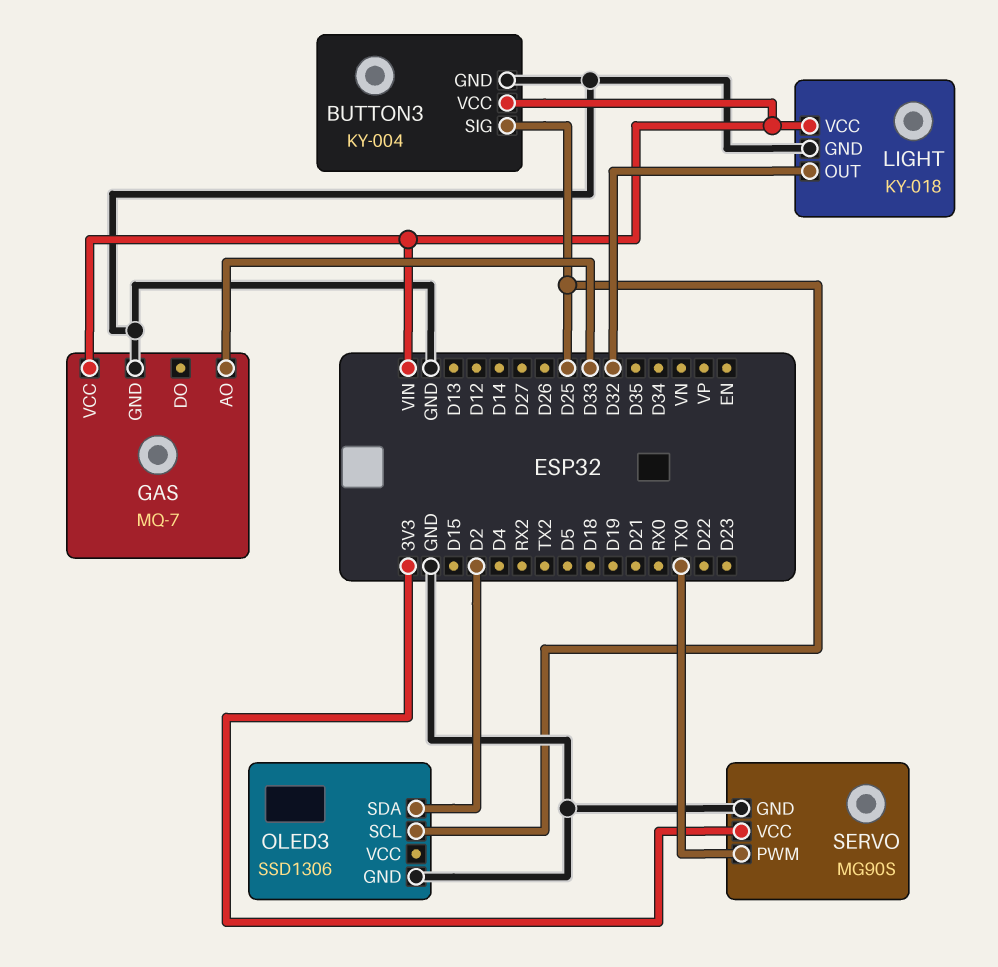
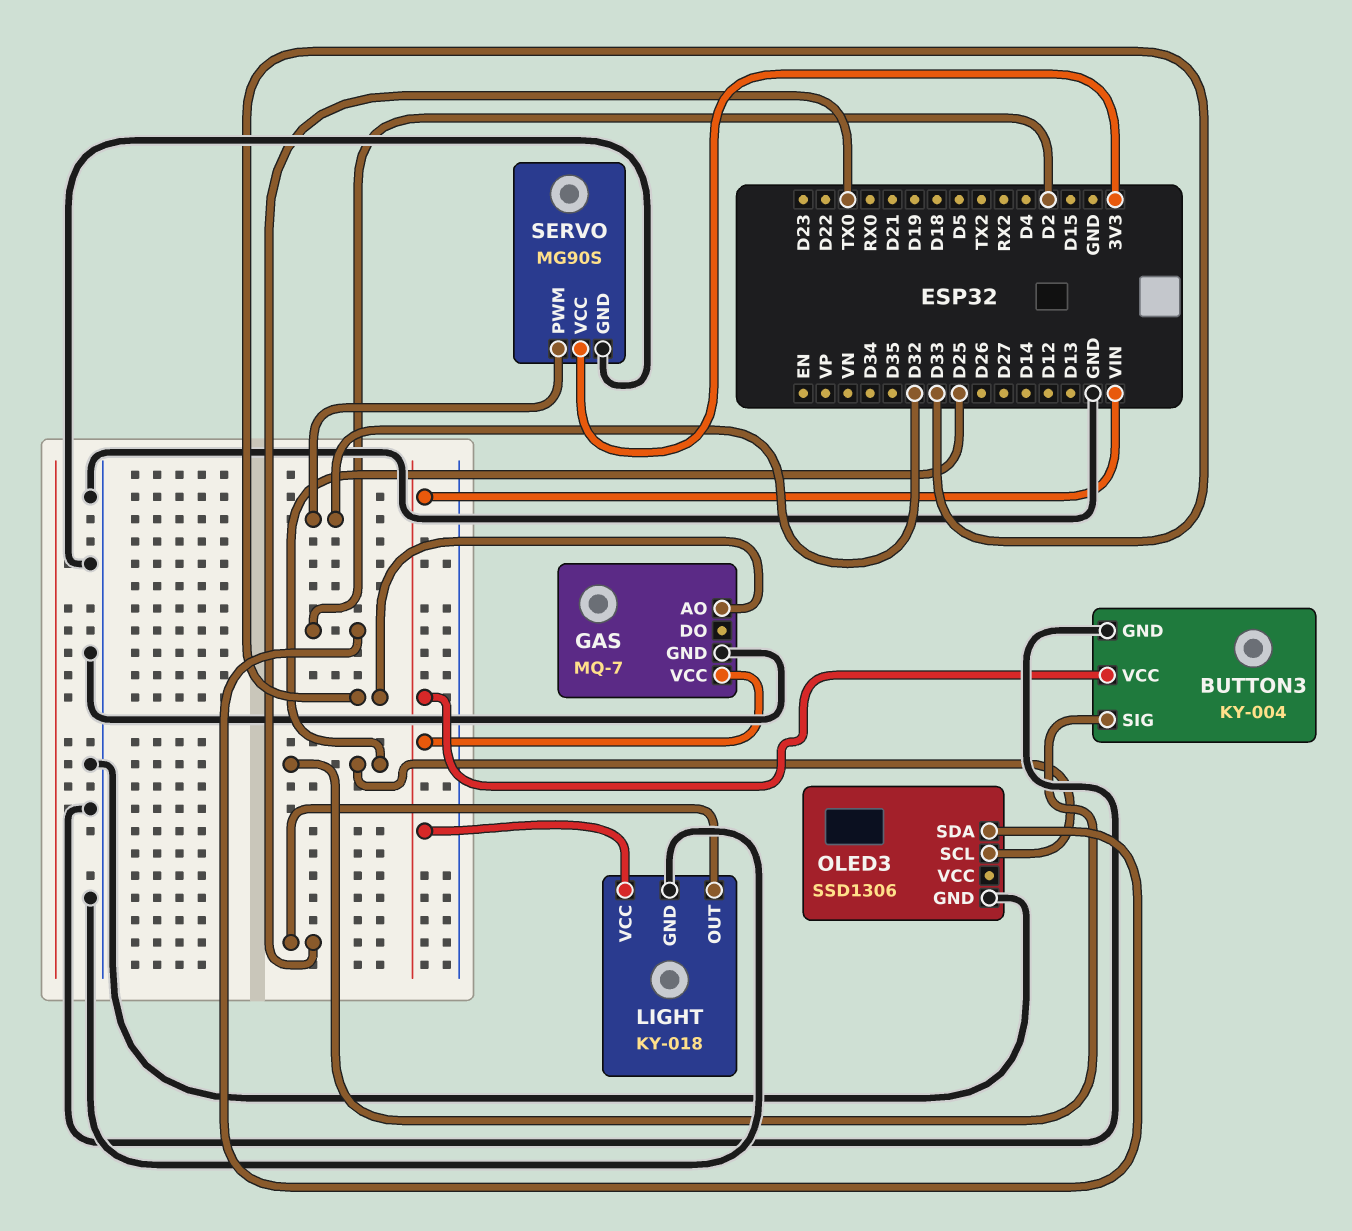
LIGHT pin OUT: D32 -> TX0
SERVO pin PWM: TX0 -> D32

